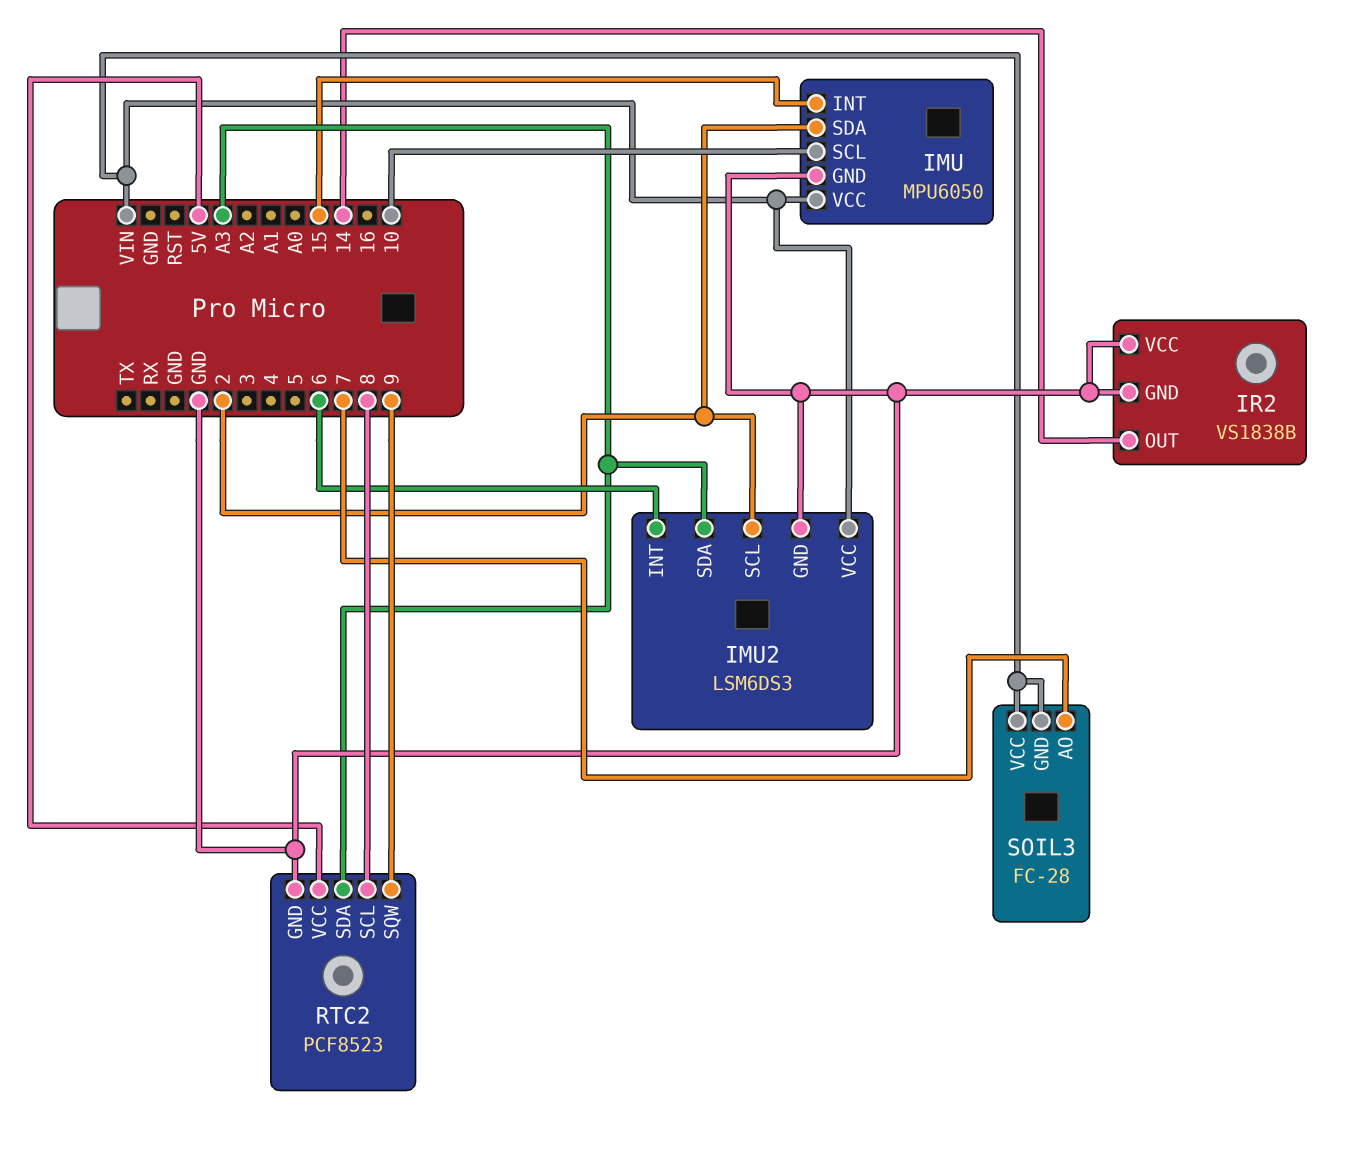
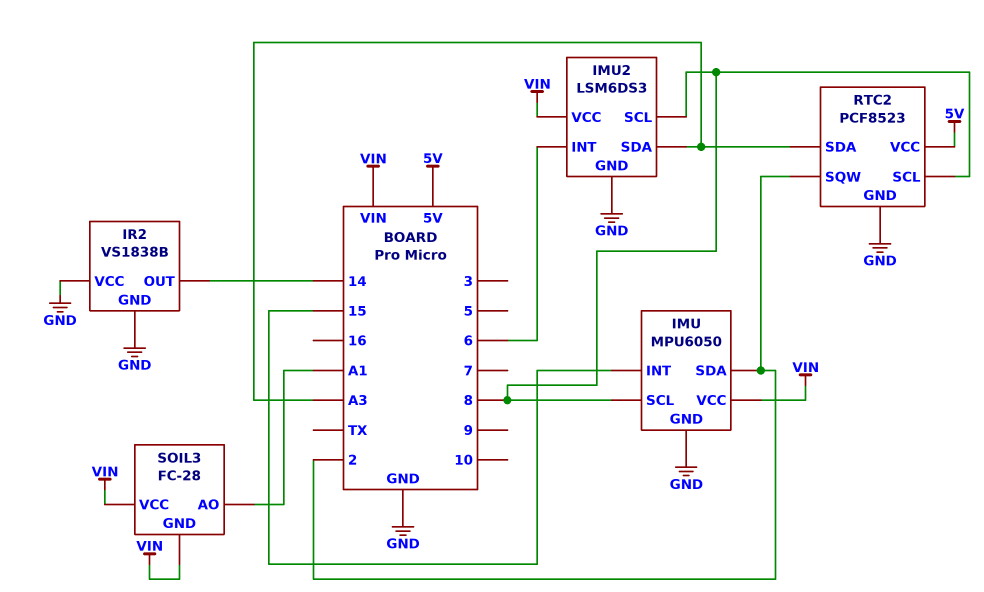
IMU pin SCL: 10 -> 8
IMU2 pin SCL: 2 -> 8
RTC2 pin SQW: 9 -> 2
SOIL3 pin AO: 7 -> A1

